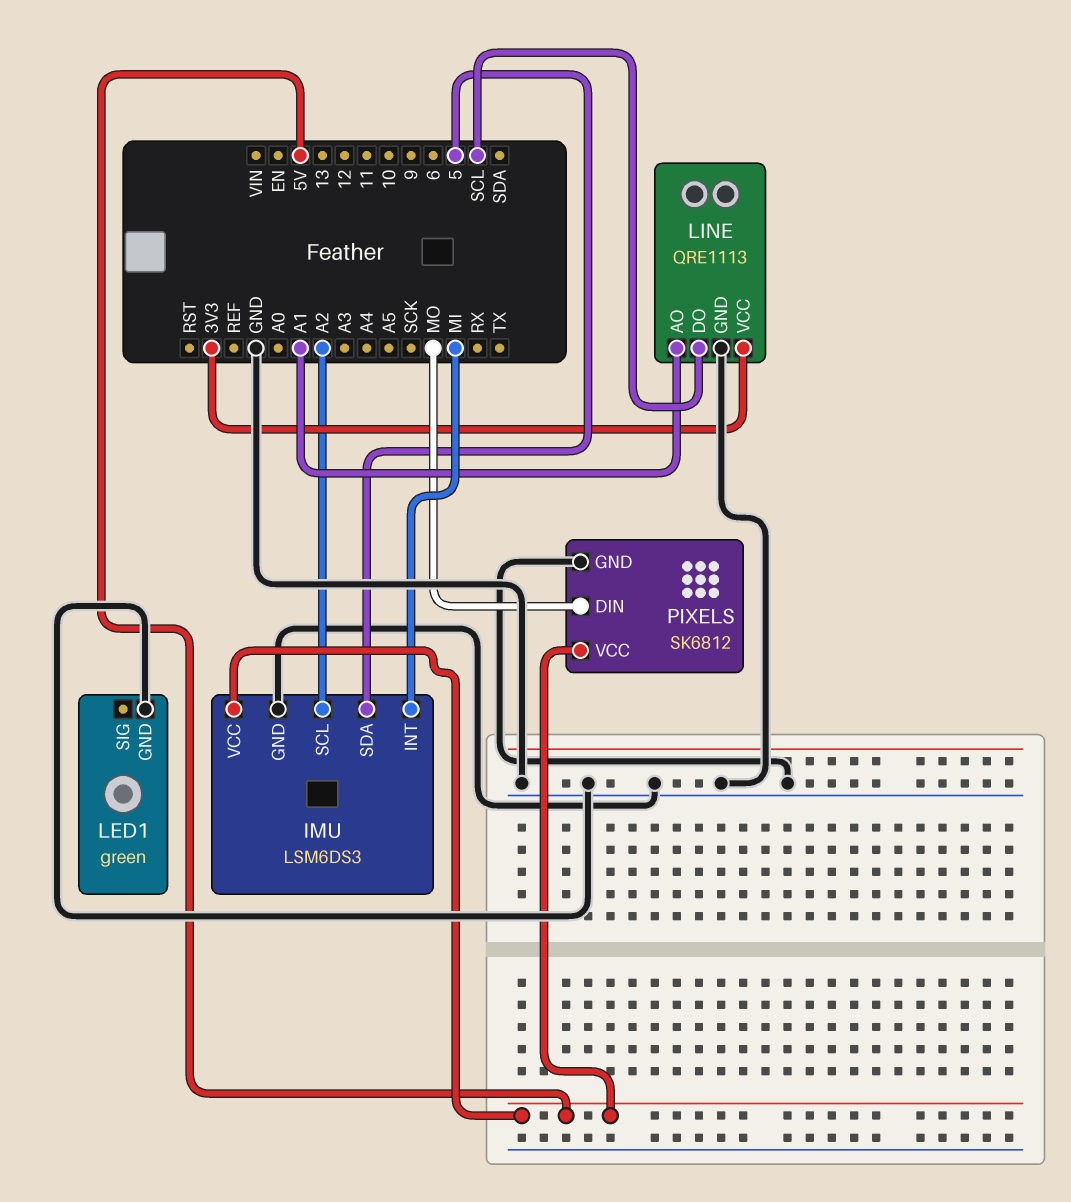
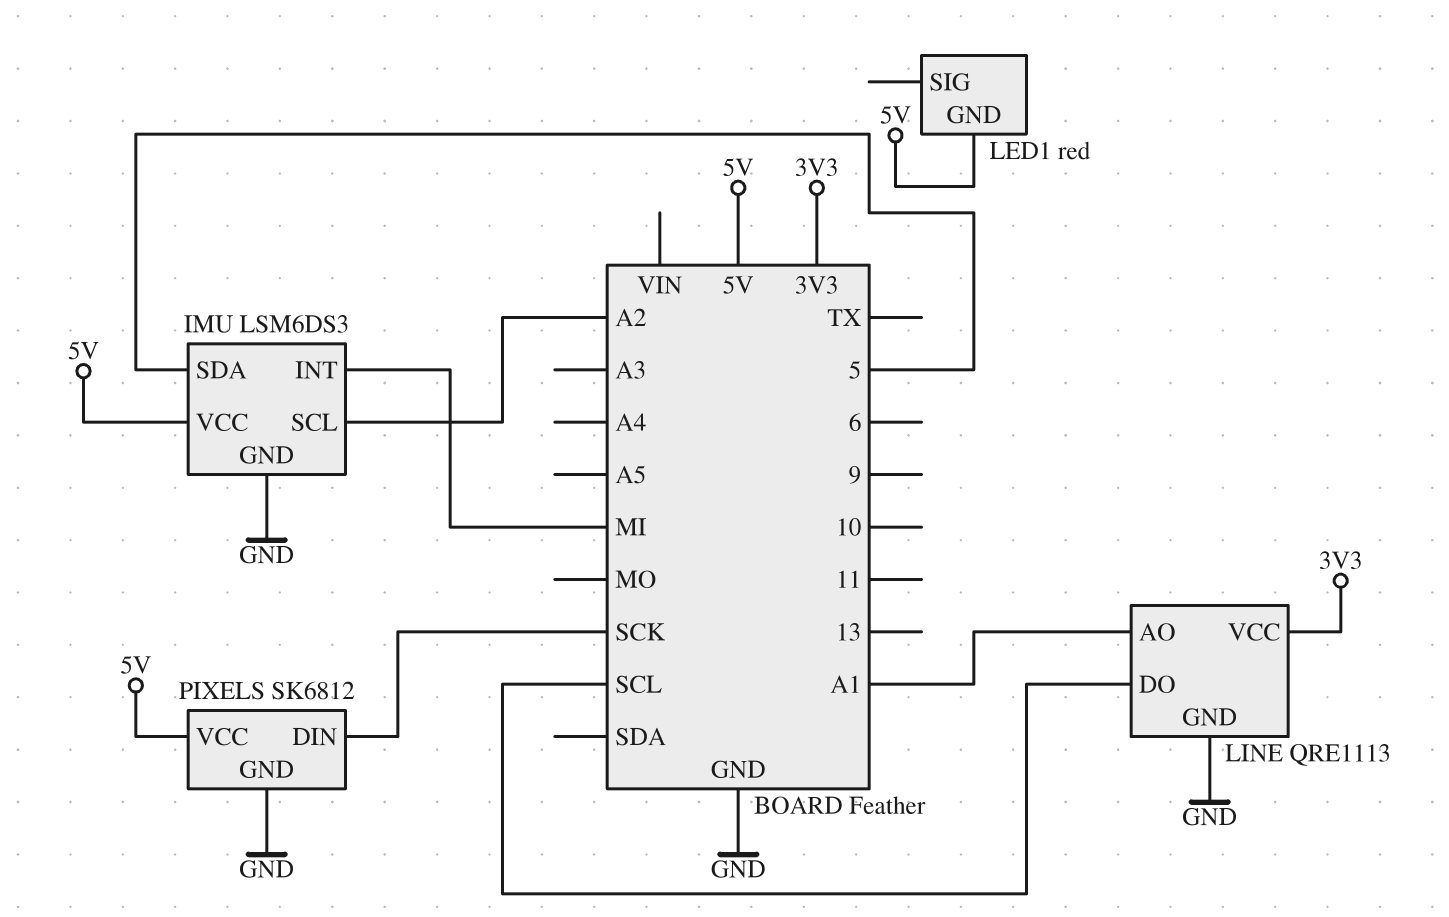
LED1: green -> red
LED1 pin GND: GND -> 5V
PIXELS pin DIN: MO -> SCK

